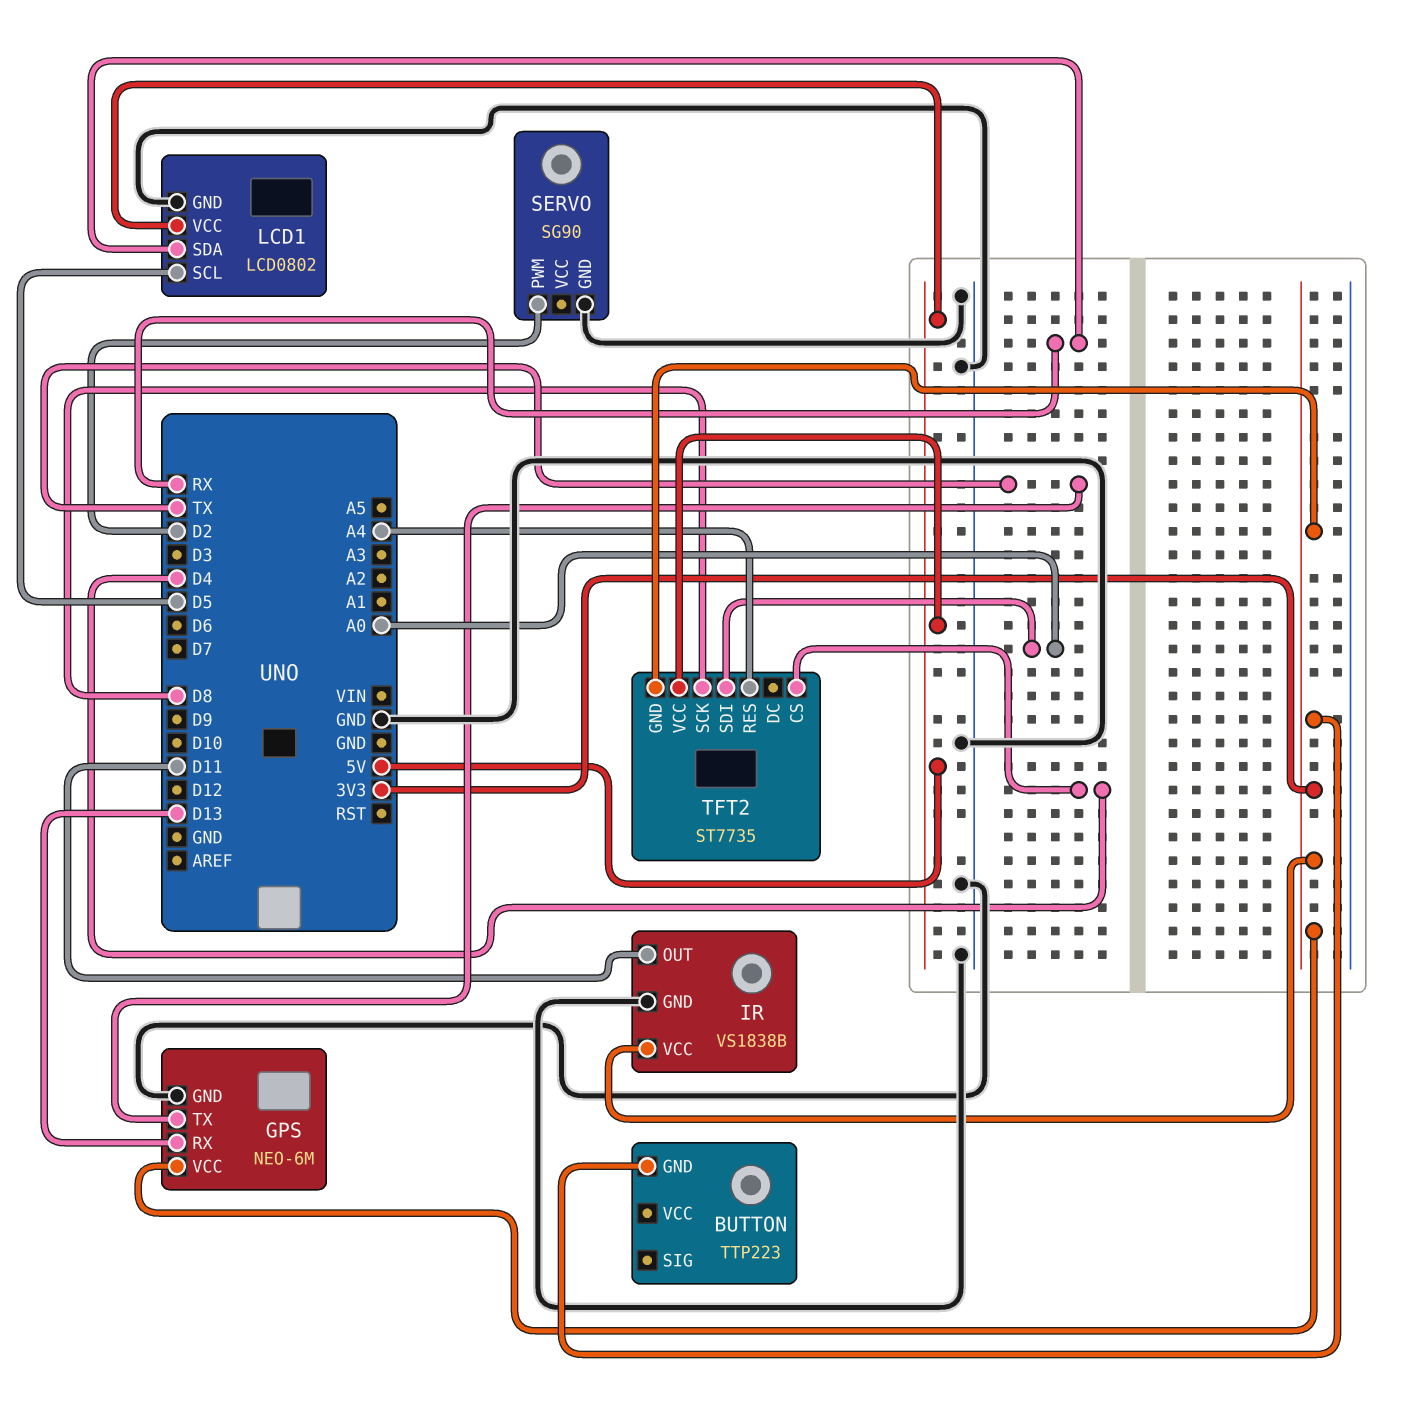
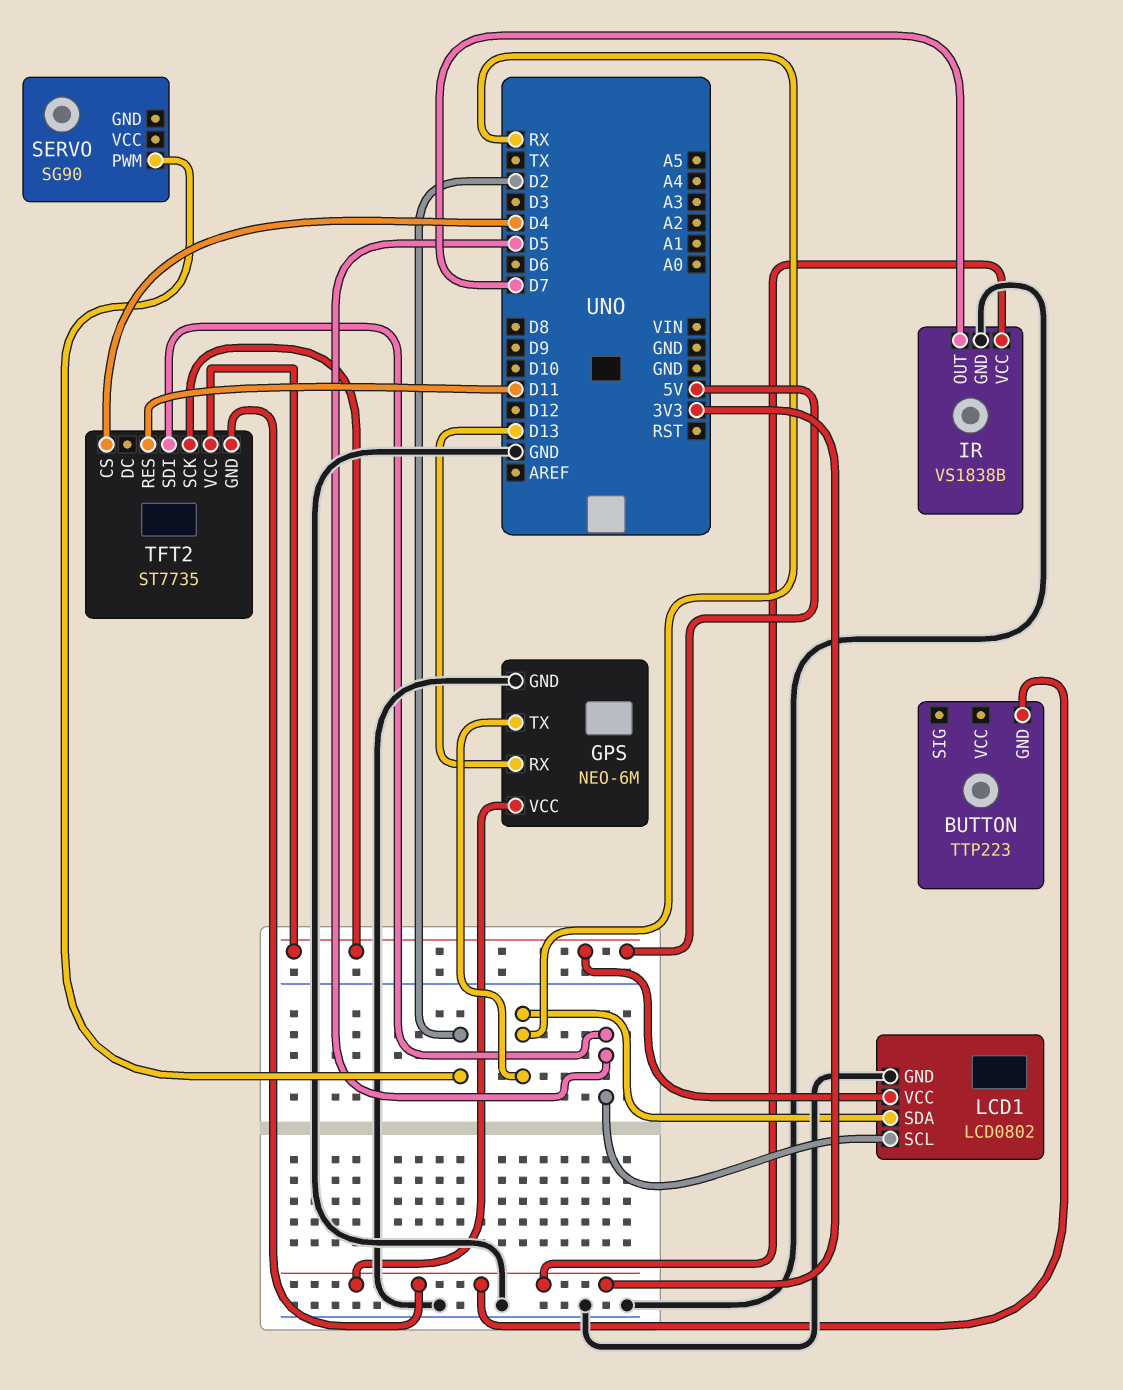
GPS pin TX: TX -> RX
IR pin OUT: D11 -> D7
SERVO pin GND: GND -> none
TFT2 pin RES: A4 -> D11
TFT2 pin SCK: D8 -> 5V
TFT2 pin SDI: A0 -> D5

